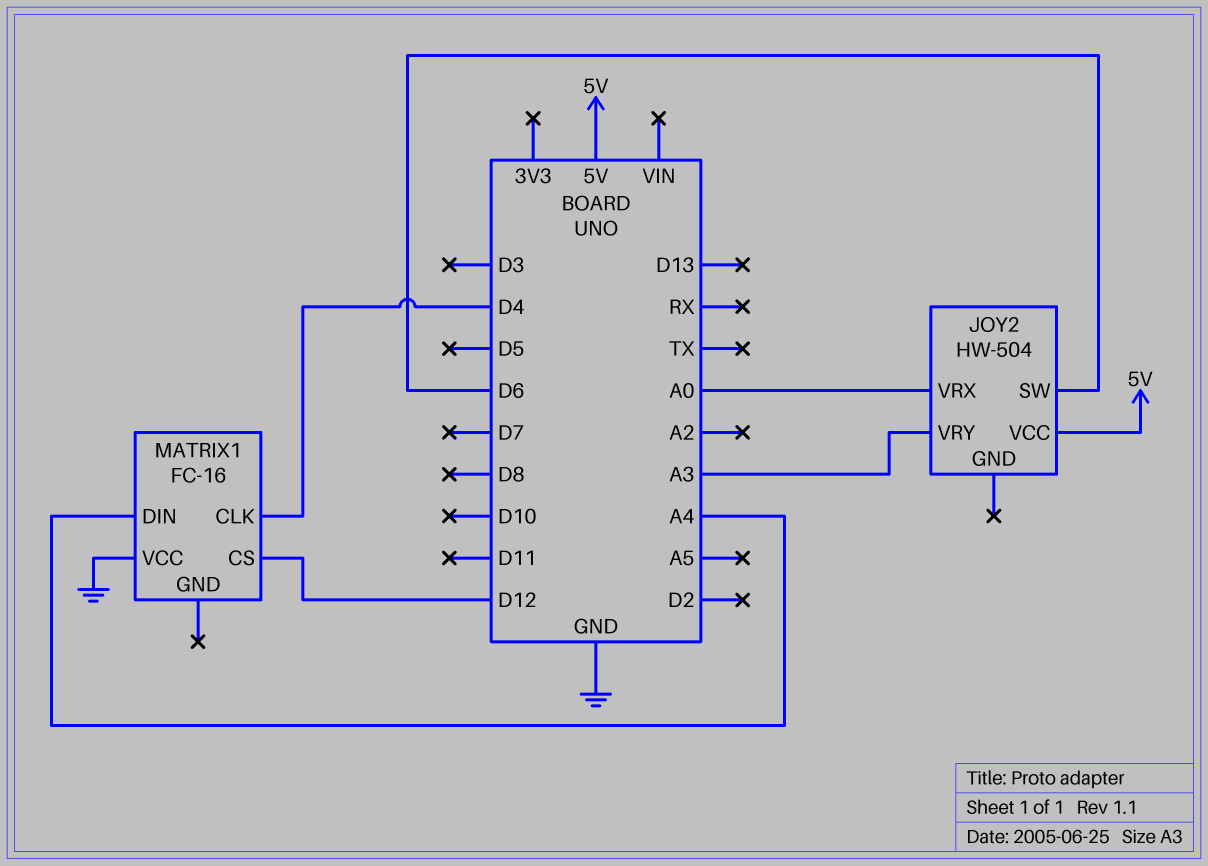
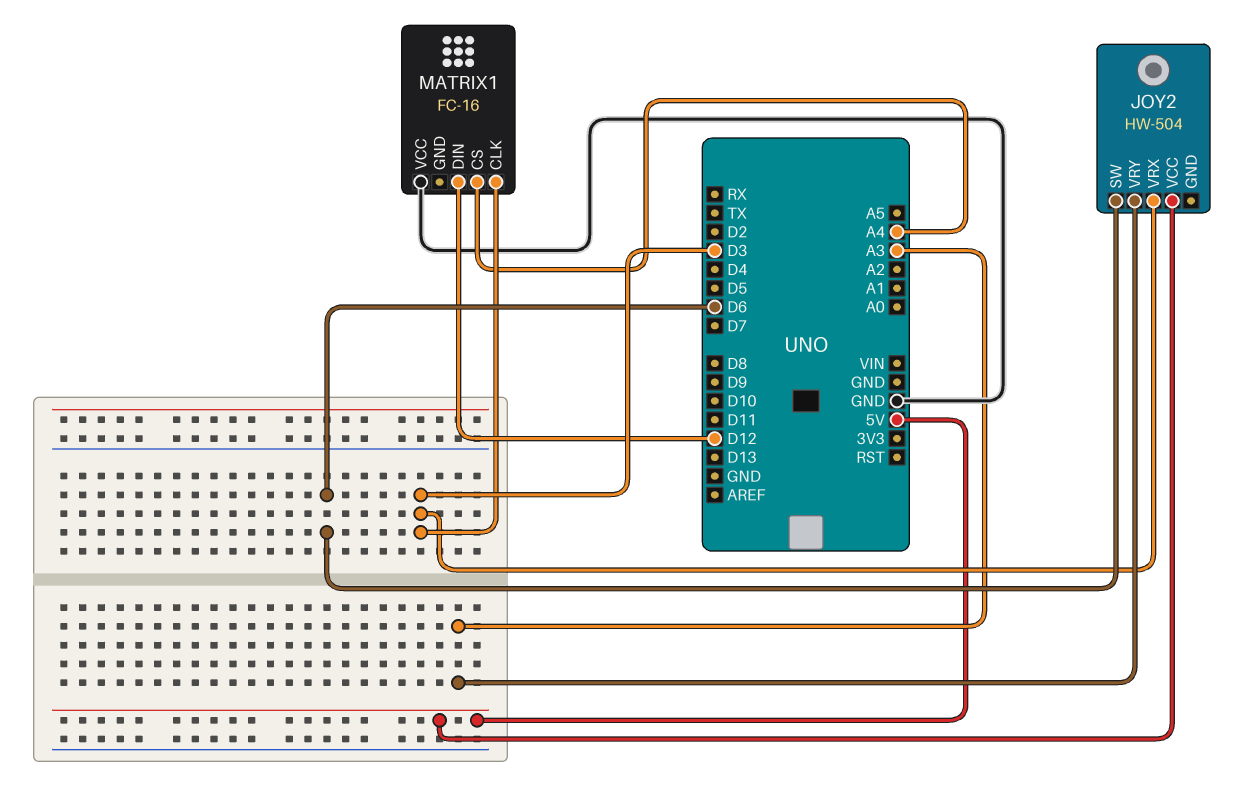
JOY2 pin VRX: A0 -> D3
MATRIX1 pin CLK: D4 -> D3
MATRIX1 pin CS: D12 -> A4
MATRIX1 pin DIN: A4 -> D12

